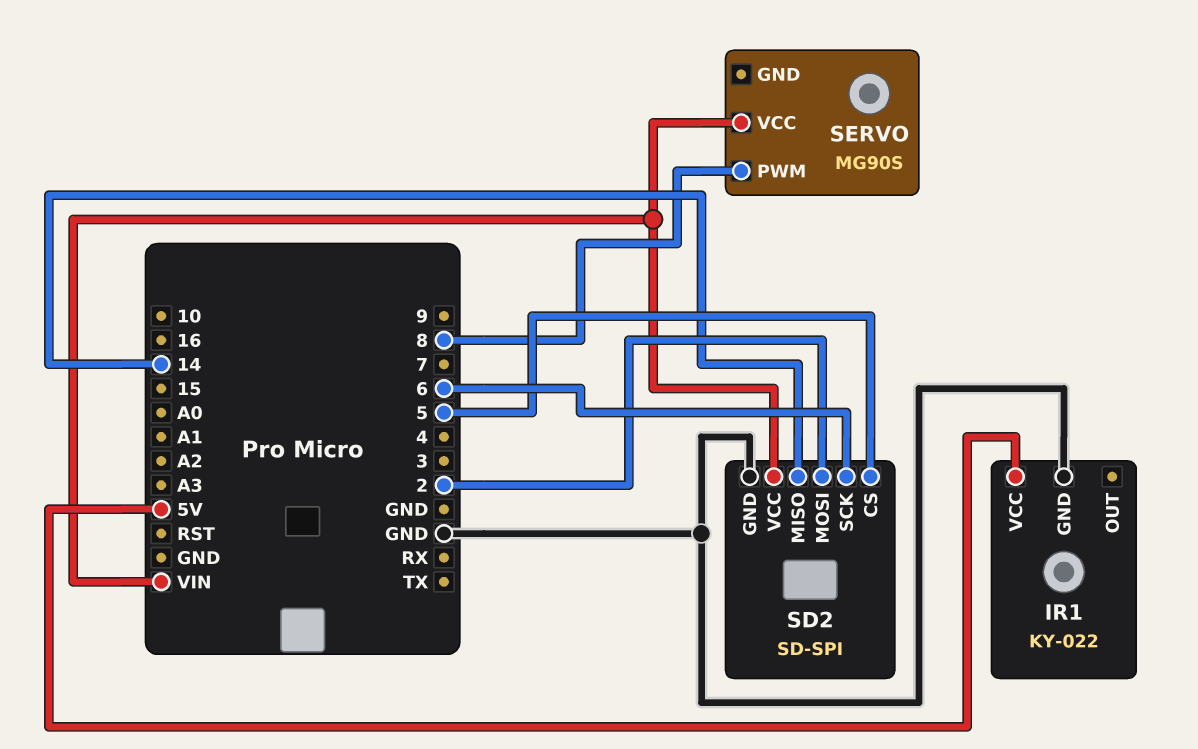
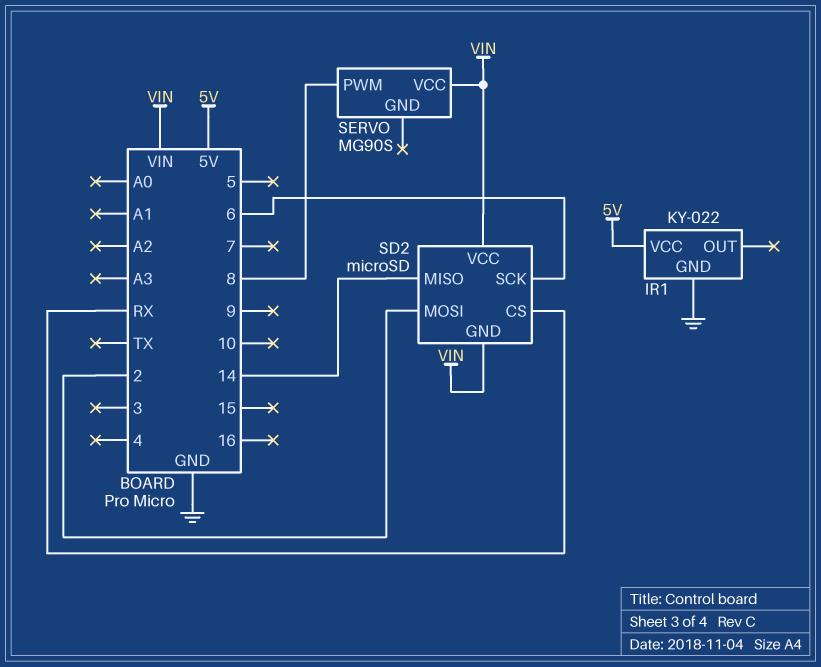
SD2: SD-SPI -> microSD
SD2 pin CS: 5 -> RX
SD2 pin GND: GND -> VIN

